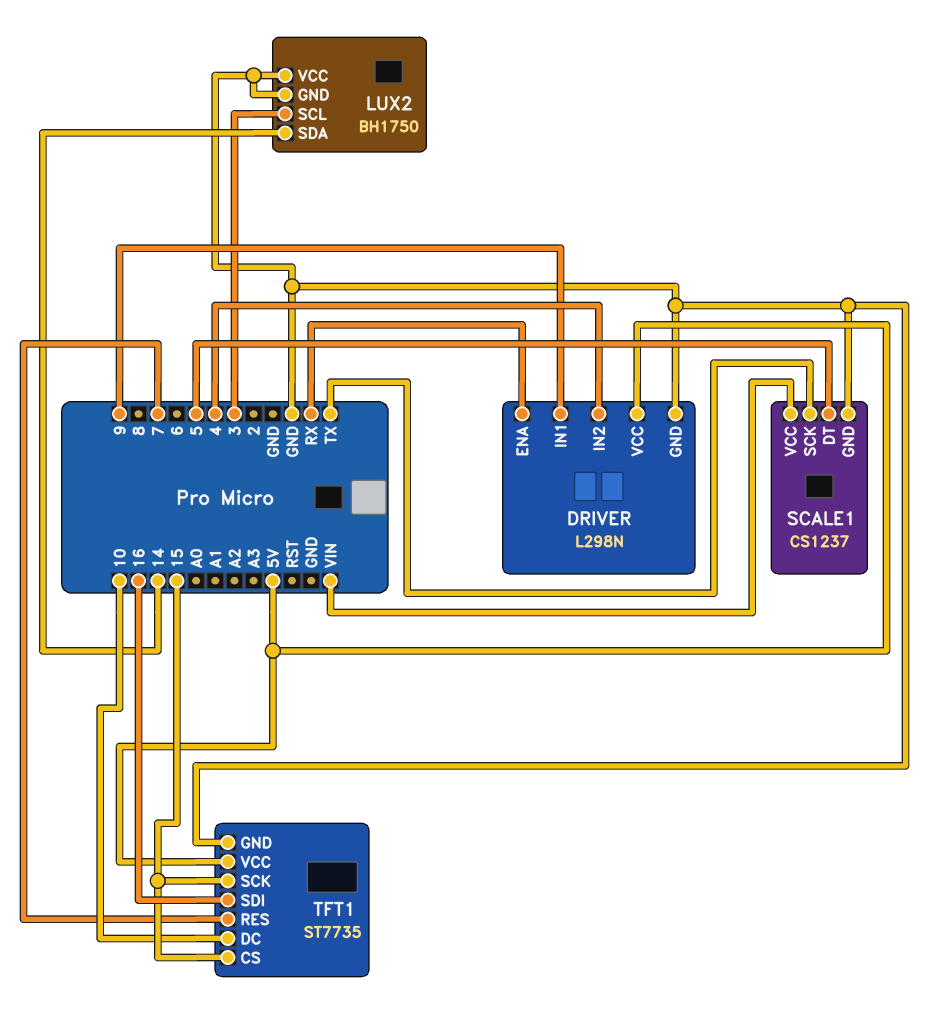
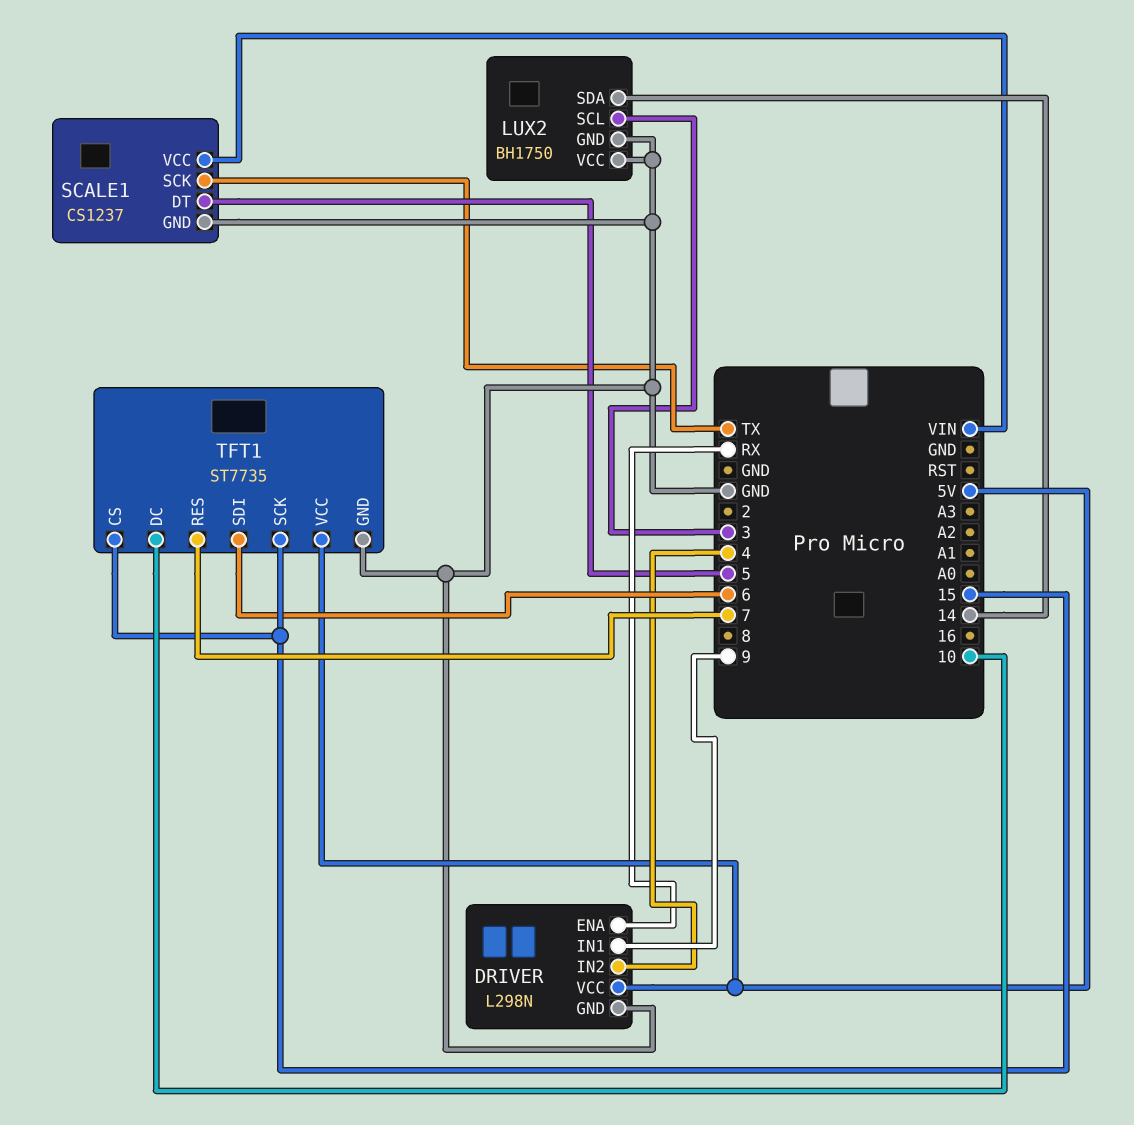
TFT1 pin SDI: 16 -> 6

